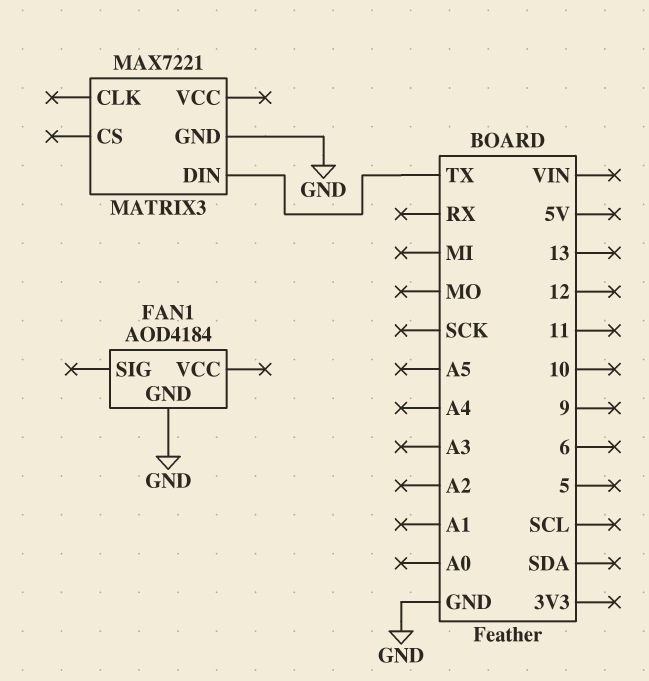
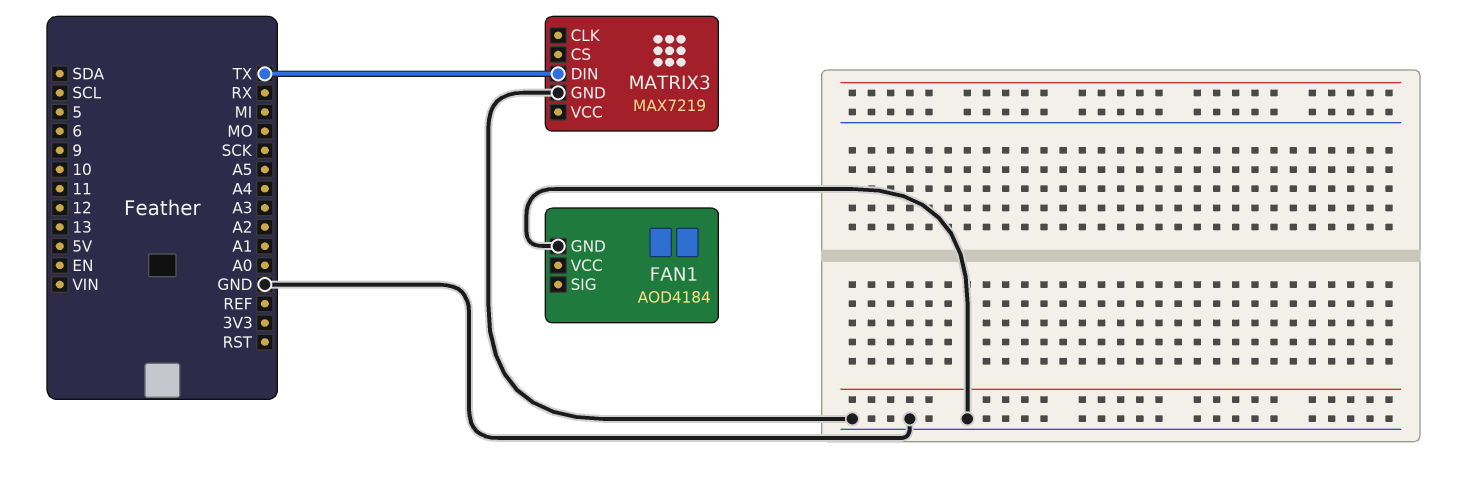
MATRIX3: MAX7221 -> MAX7219

